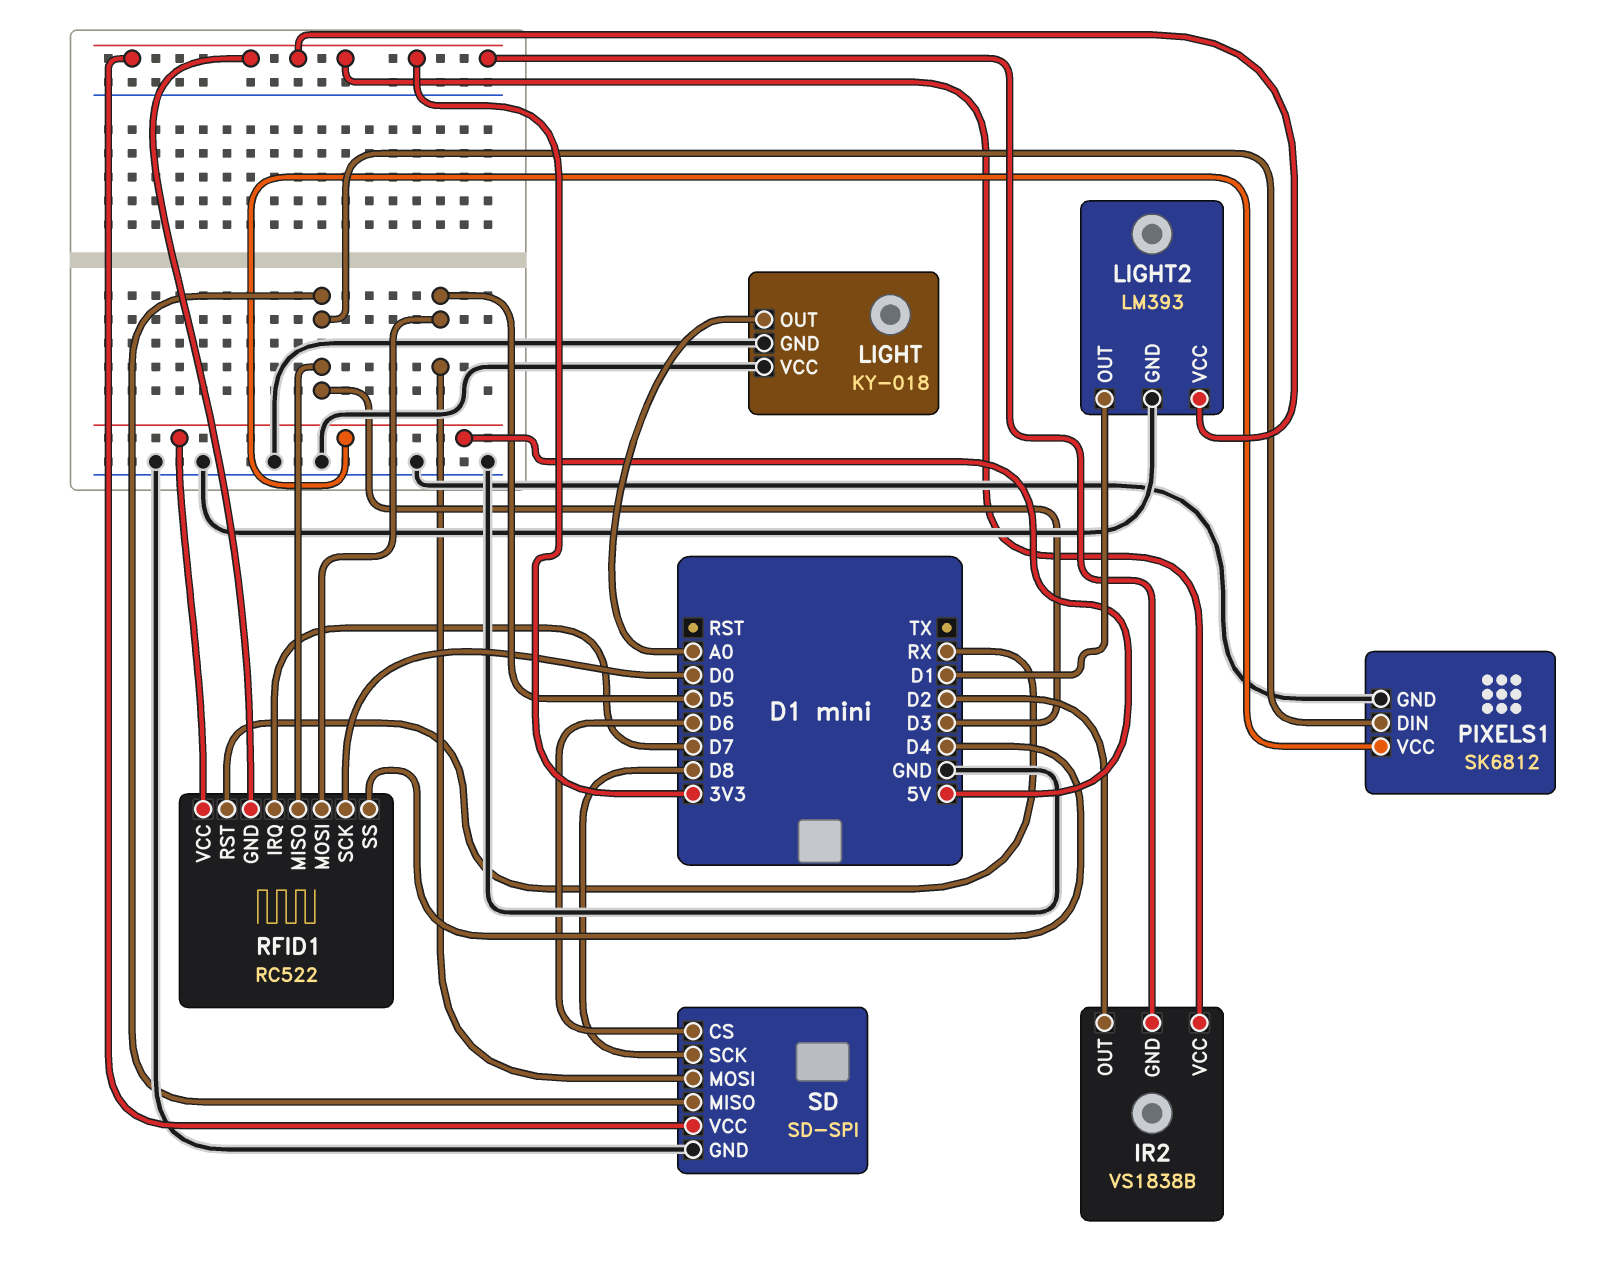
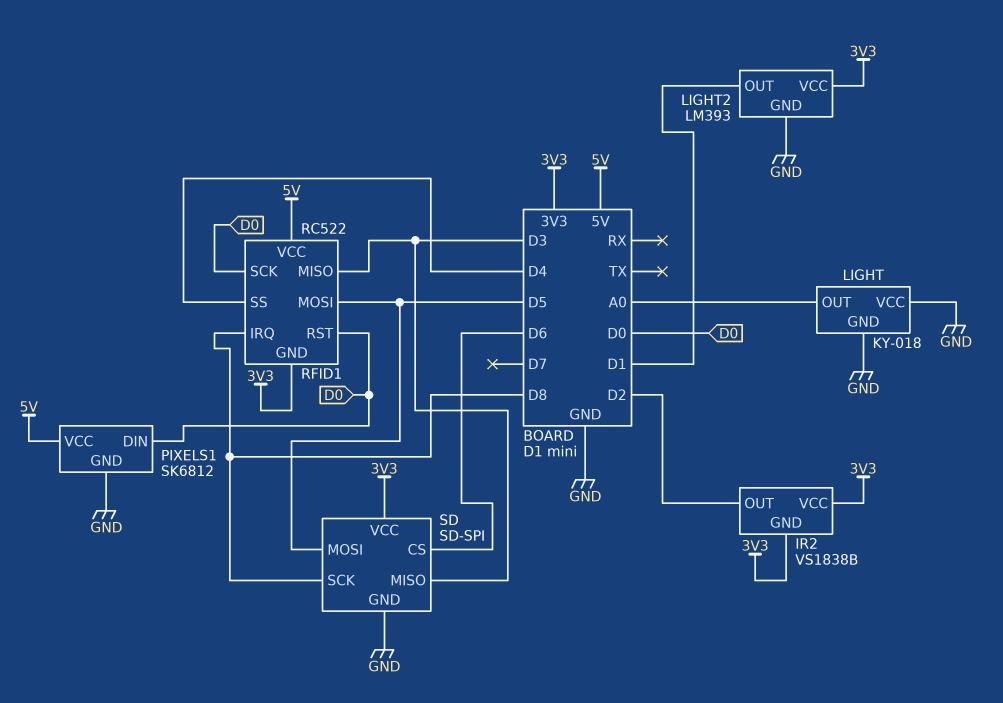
PIXELS1 pin DIN: D3 -> D0
RFID1 pin IRQ: D7 -> D8
RFID1 pin RST: RX -> D0

